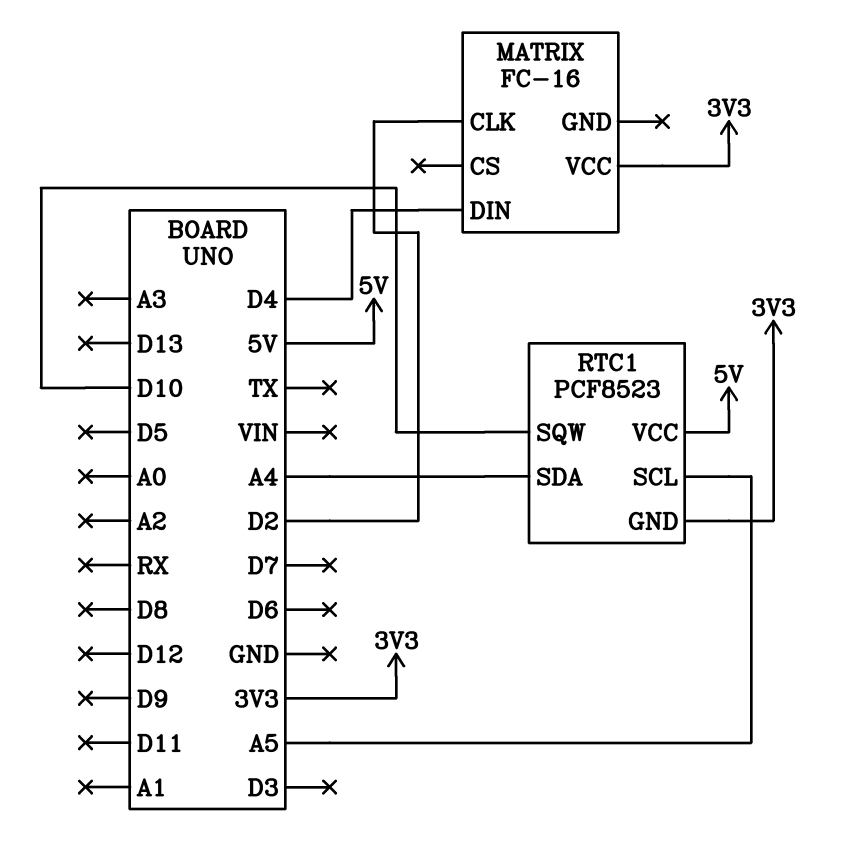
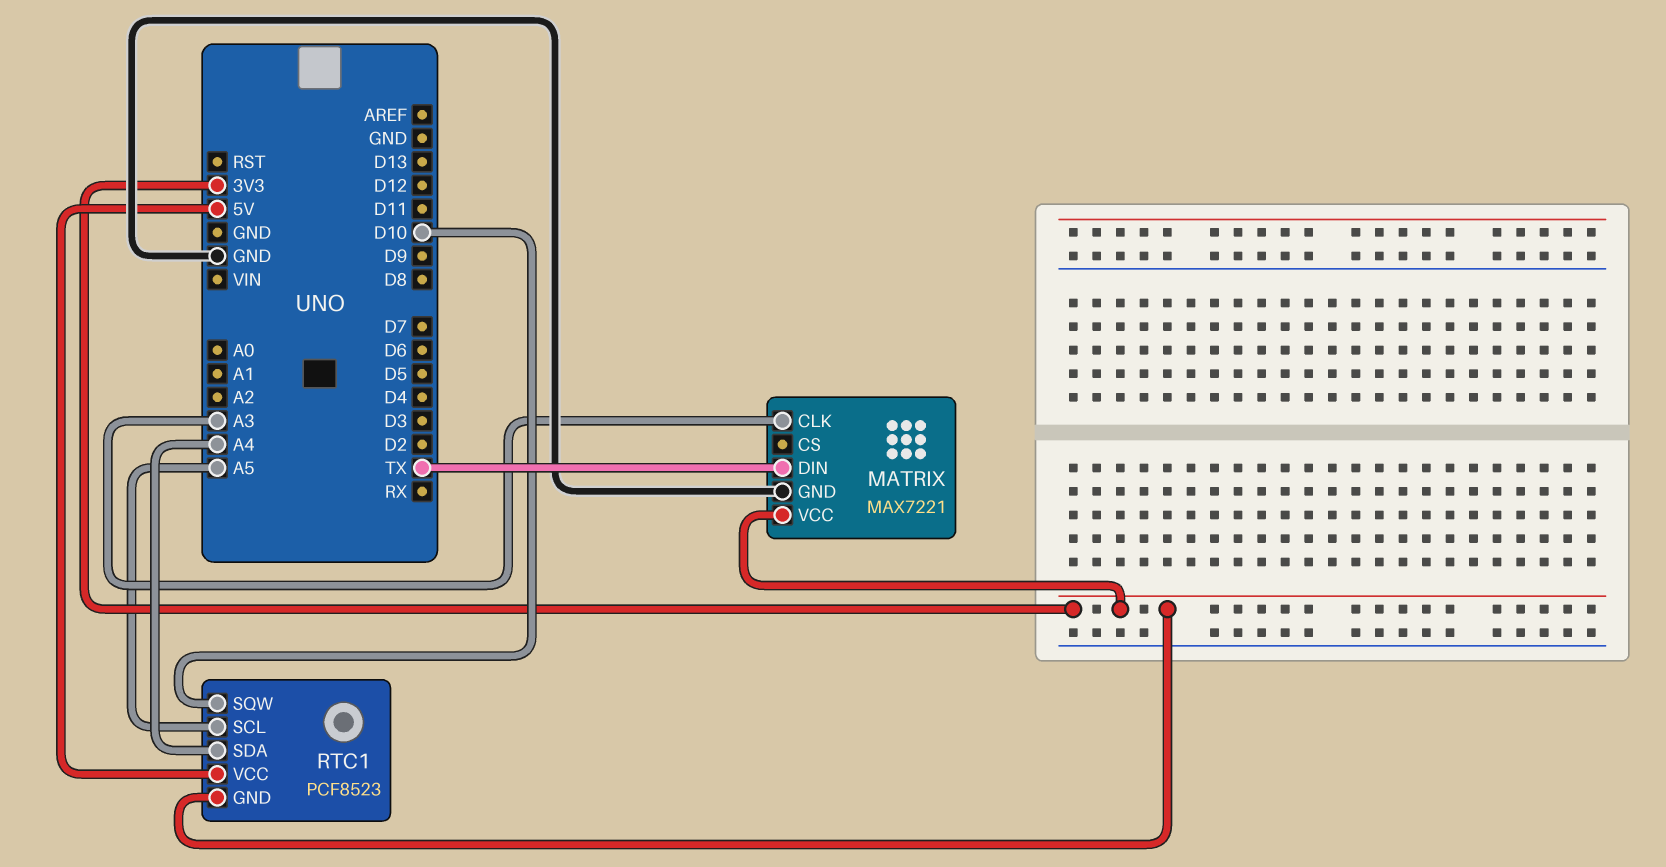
MATRIX: FC-16 -> MAX7221
MATRIX pin CLK: D2 -> A3
MATRIX pin DIN: D4 -> TX
MATRIX pin GND: none -> GND

